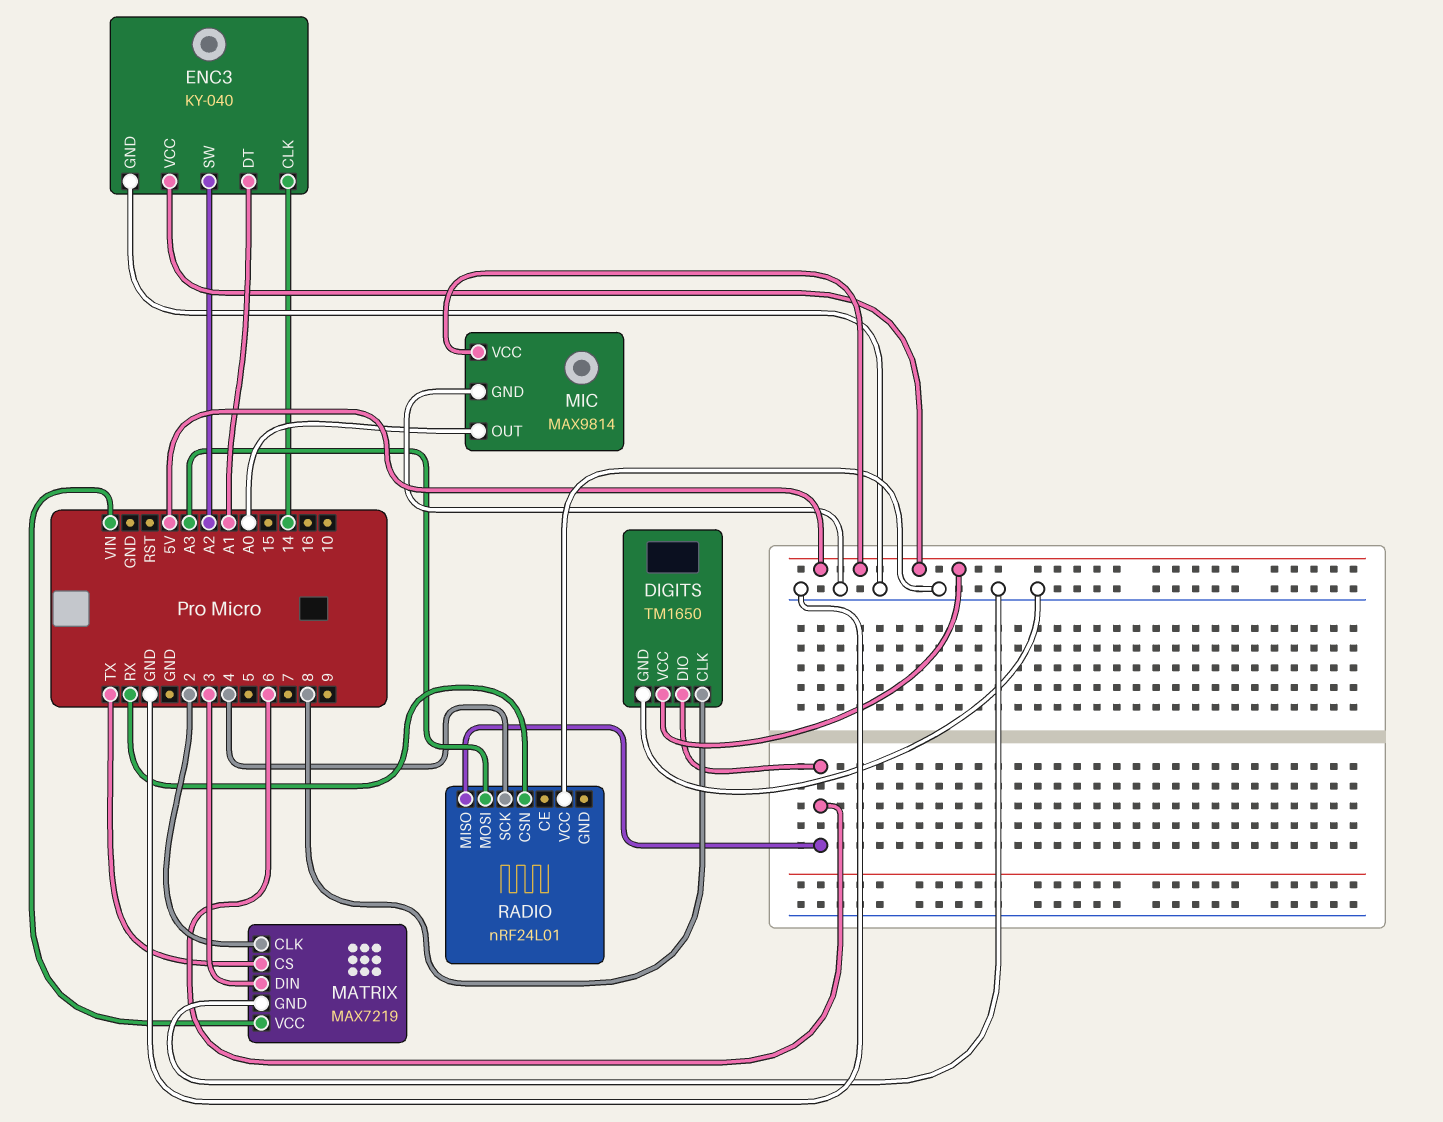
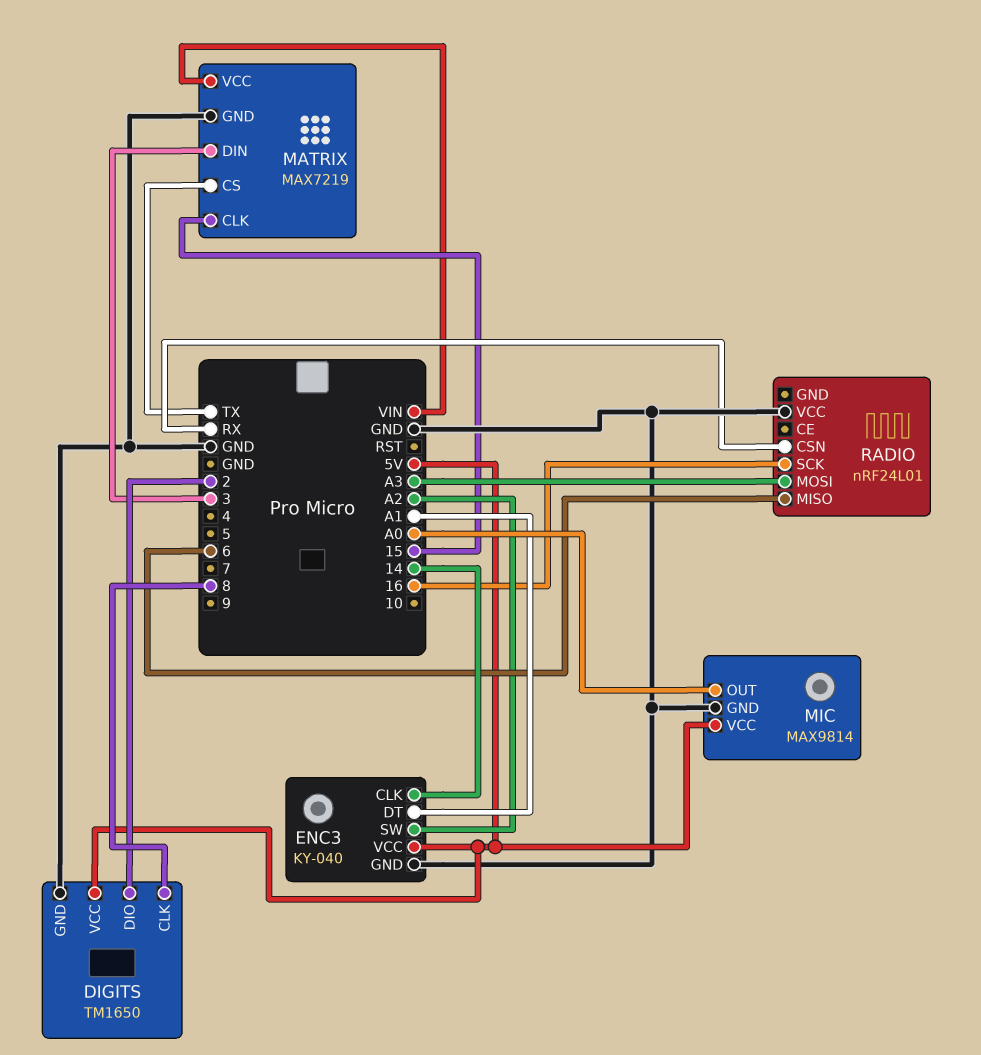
DIGITS pin DIO: 6 -> 2
MATRIX pin CLK: 2 -> 15
RADIO pin SCK: 4 -> 16

